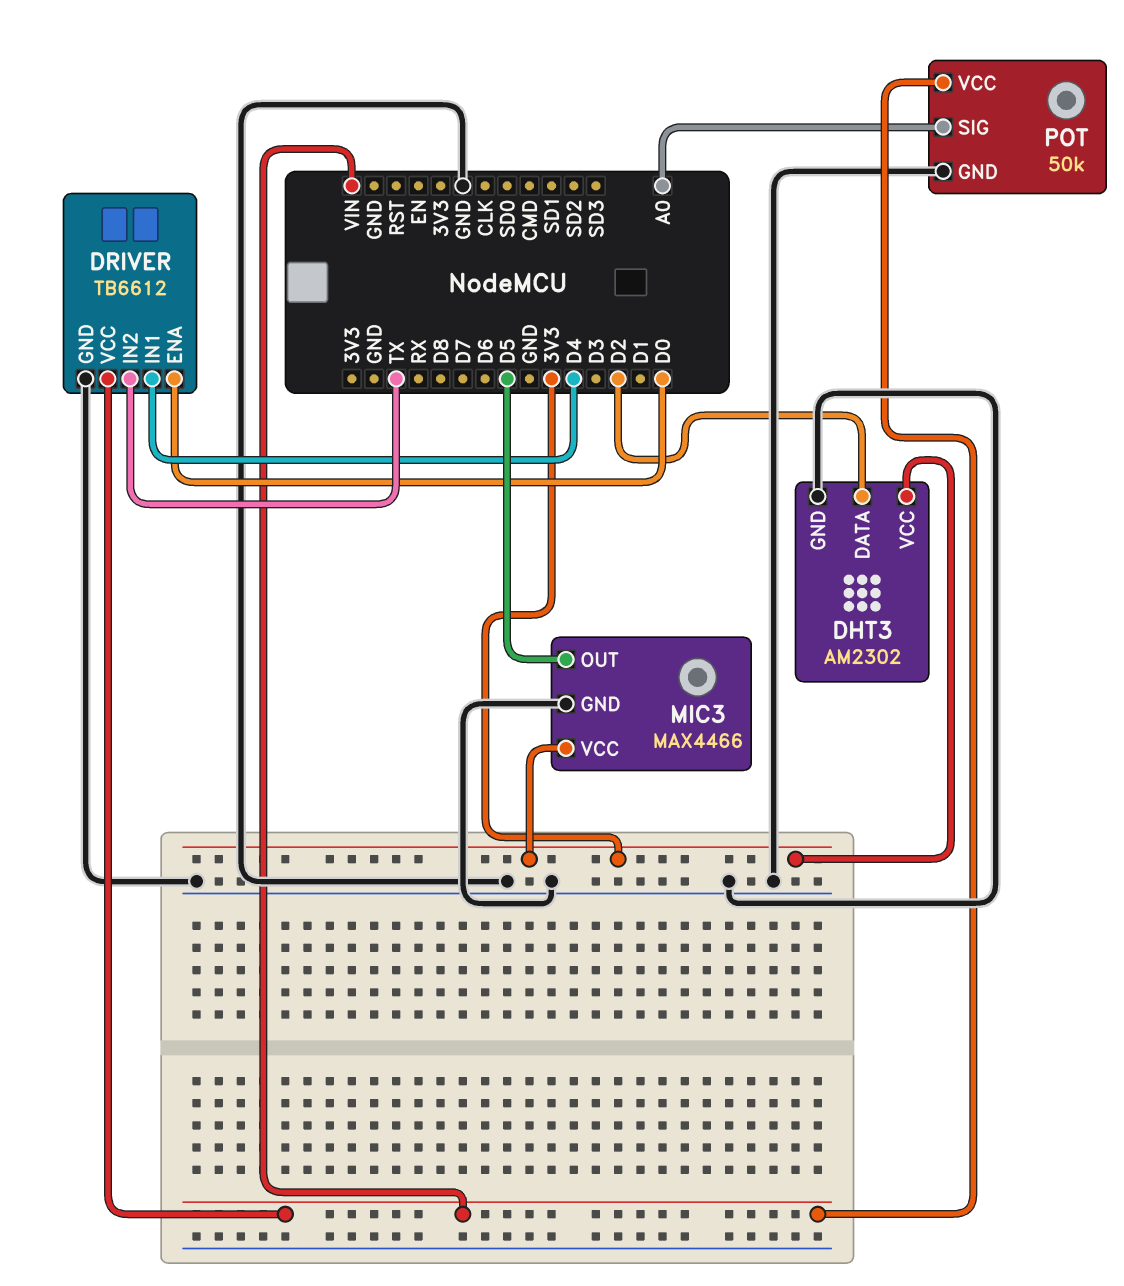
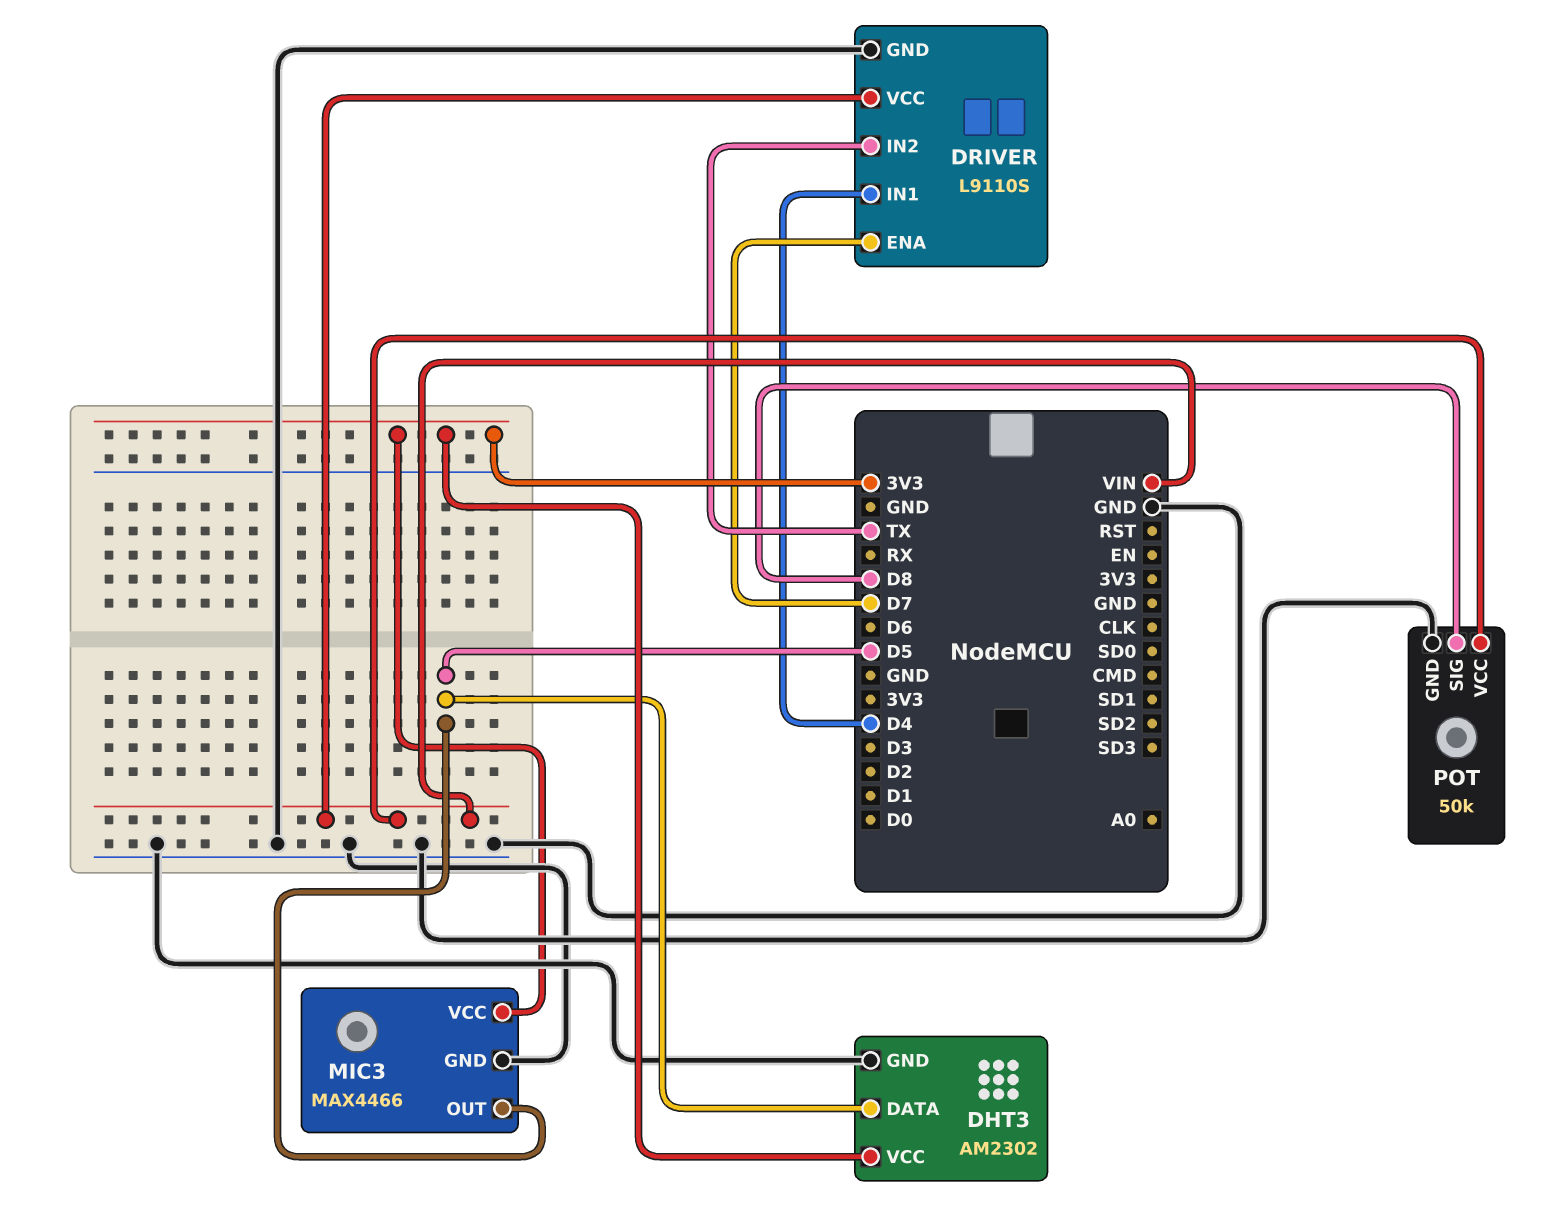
DHT3 pin DATA: D2 -> D5
DRIVER: TB6612 -> L9110S
DRIVER pin ENA: D0 -> D7
POT pin SIG: A0 -> D8

